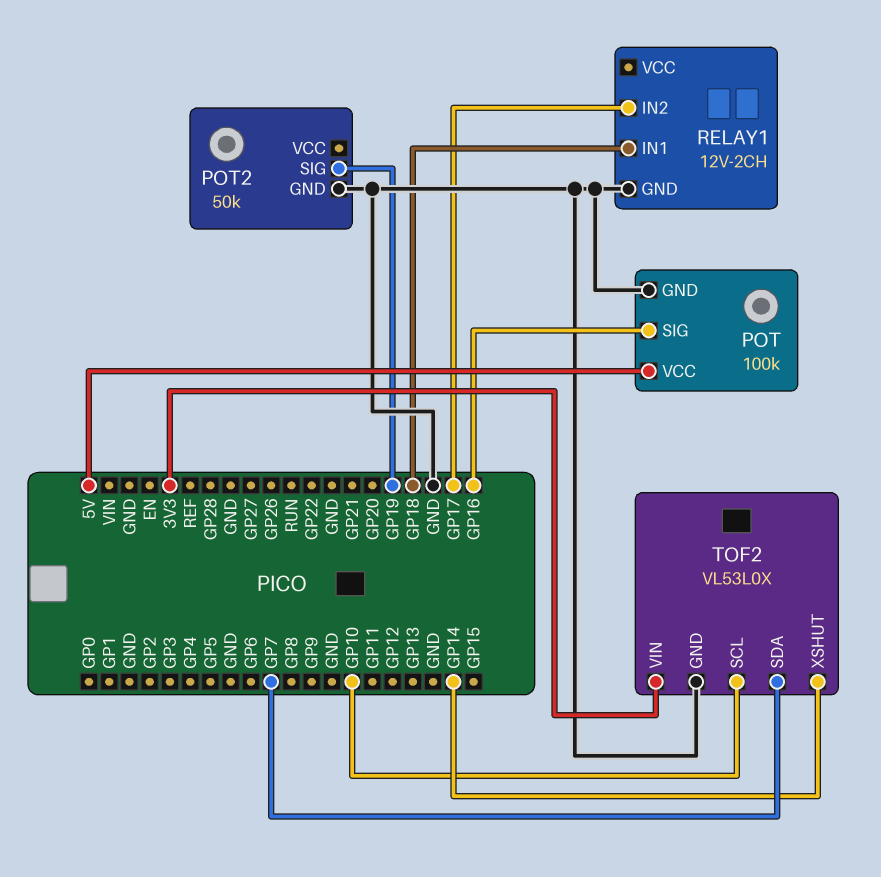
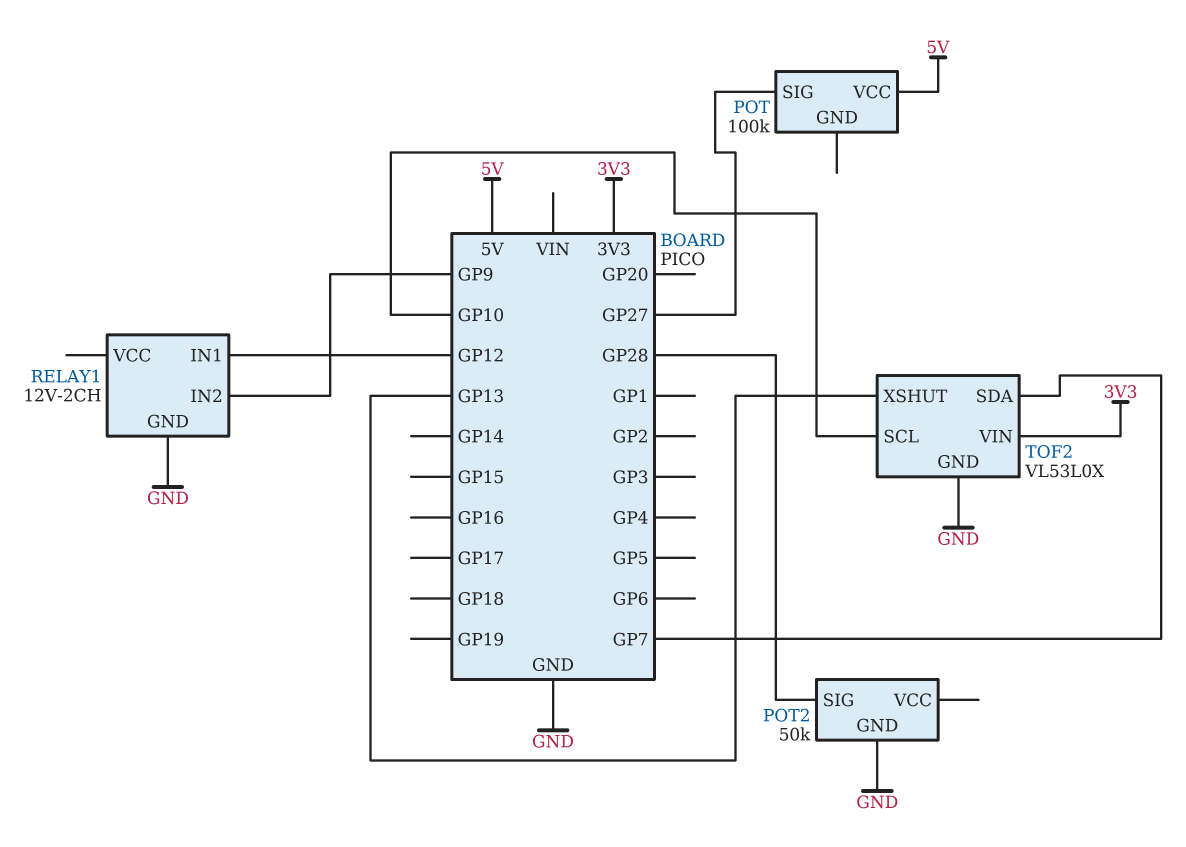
POT pin GND: GND -> none
POT pin SIG: GP16 -> GP27
POT2 pin SIG: GP19 -> GP28
RELAY1 pin IN1: GP18 -> GP12
RELAY1 pin IN2: GP17 -> GP9
TOF2 pin XSHUT: GP14 -> GP13

